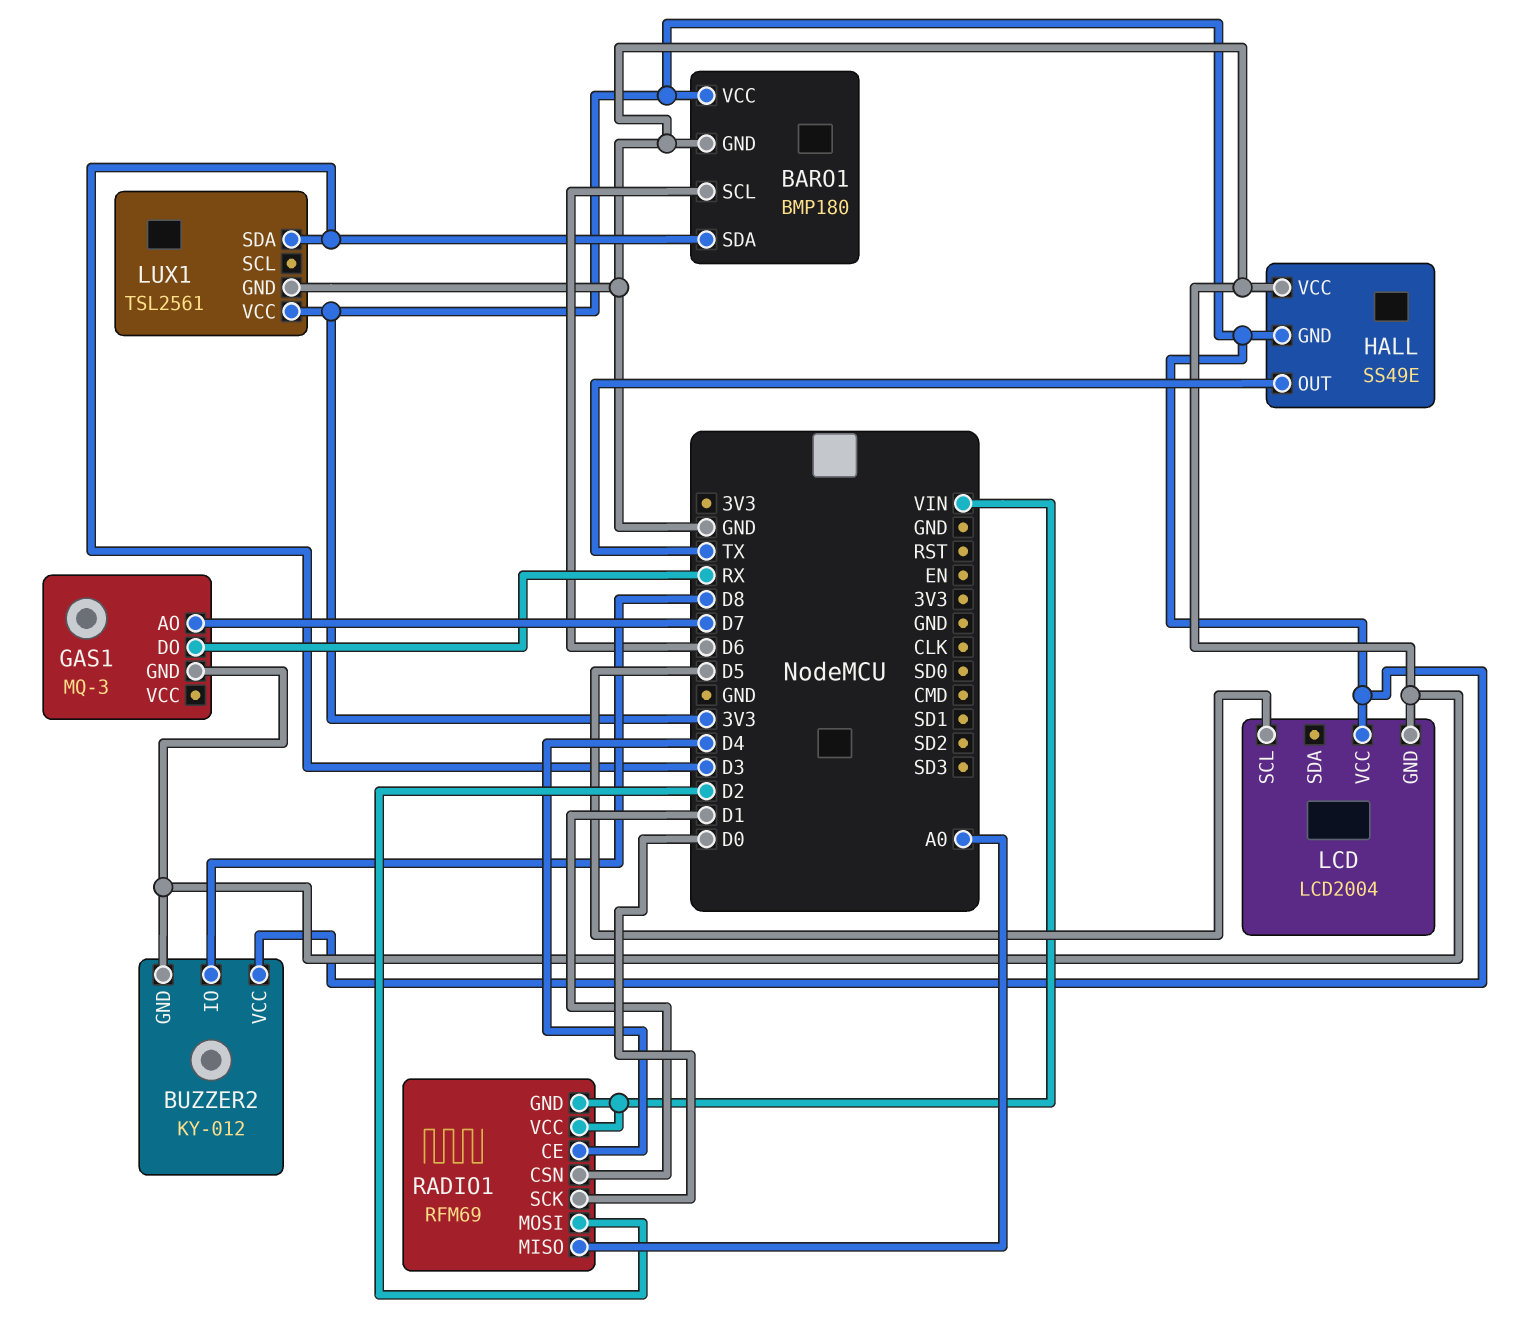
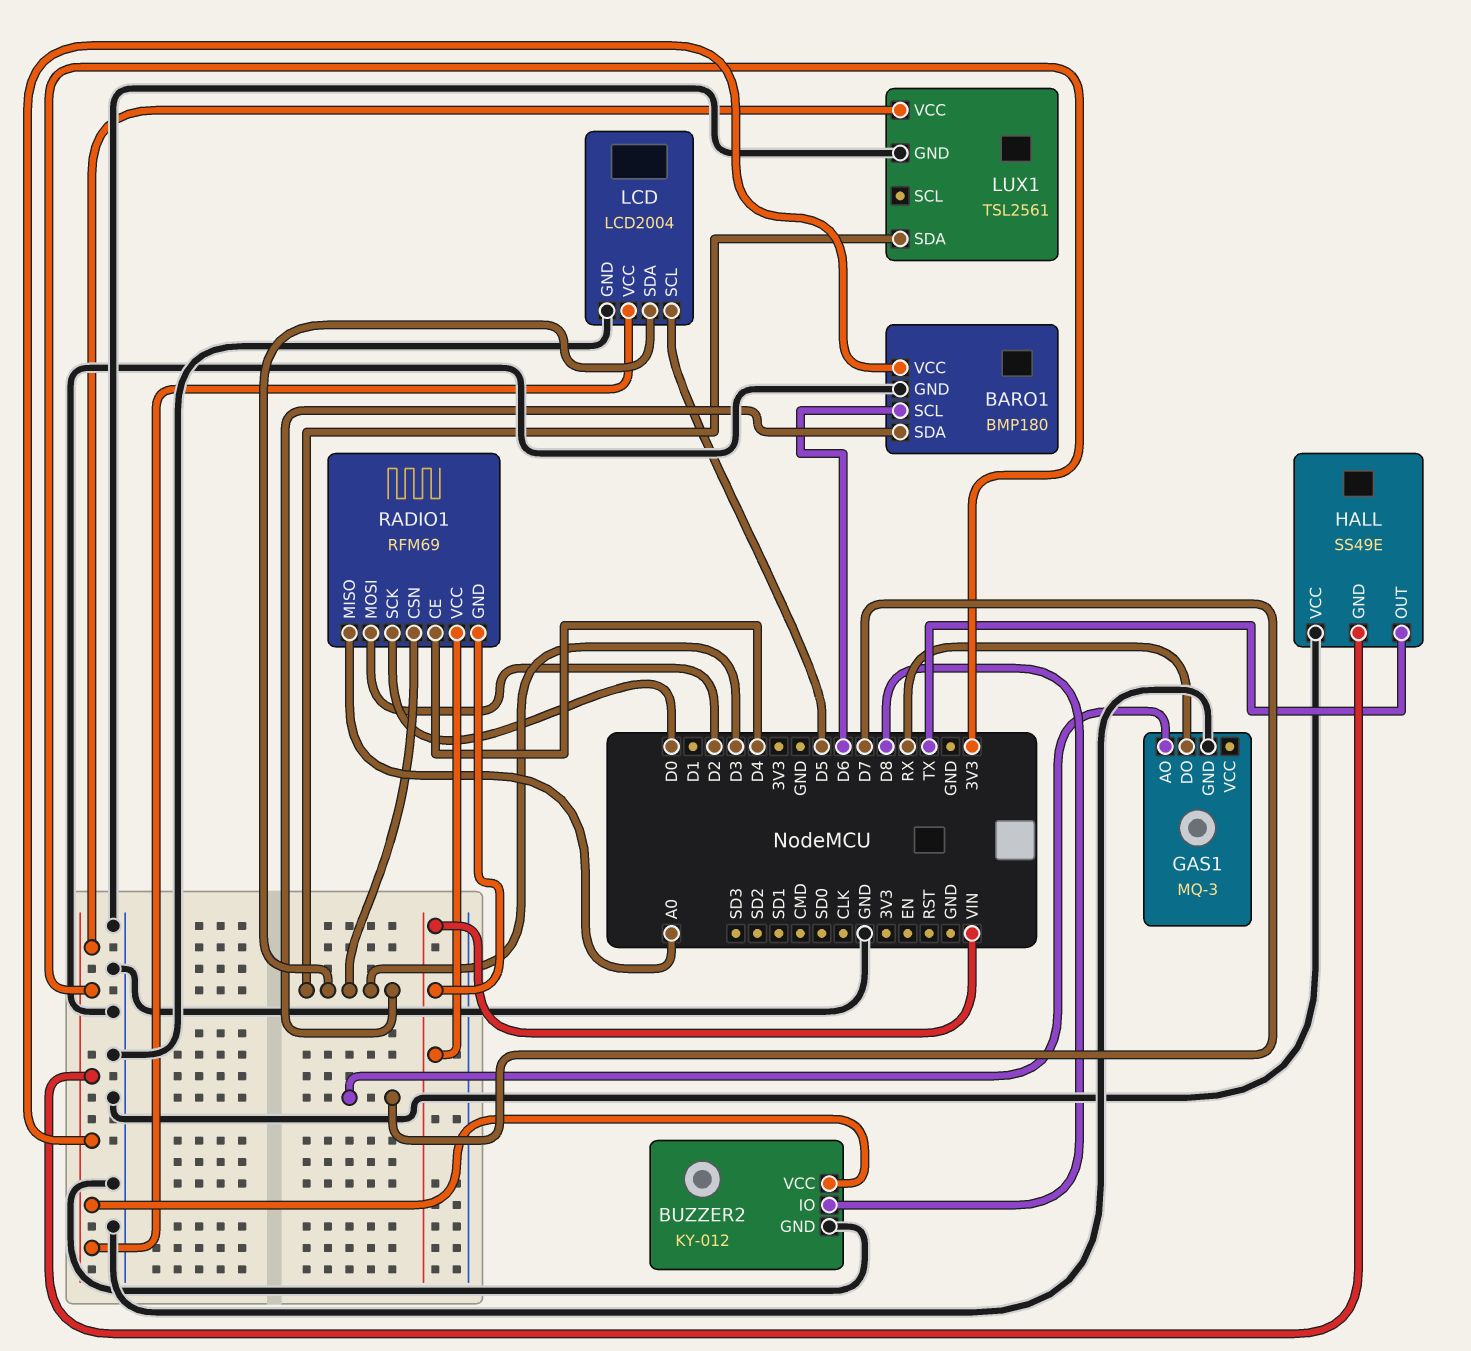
LCD pin SDA: none -> D3
RADIO1 pin CSN: D1 -> D3

